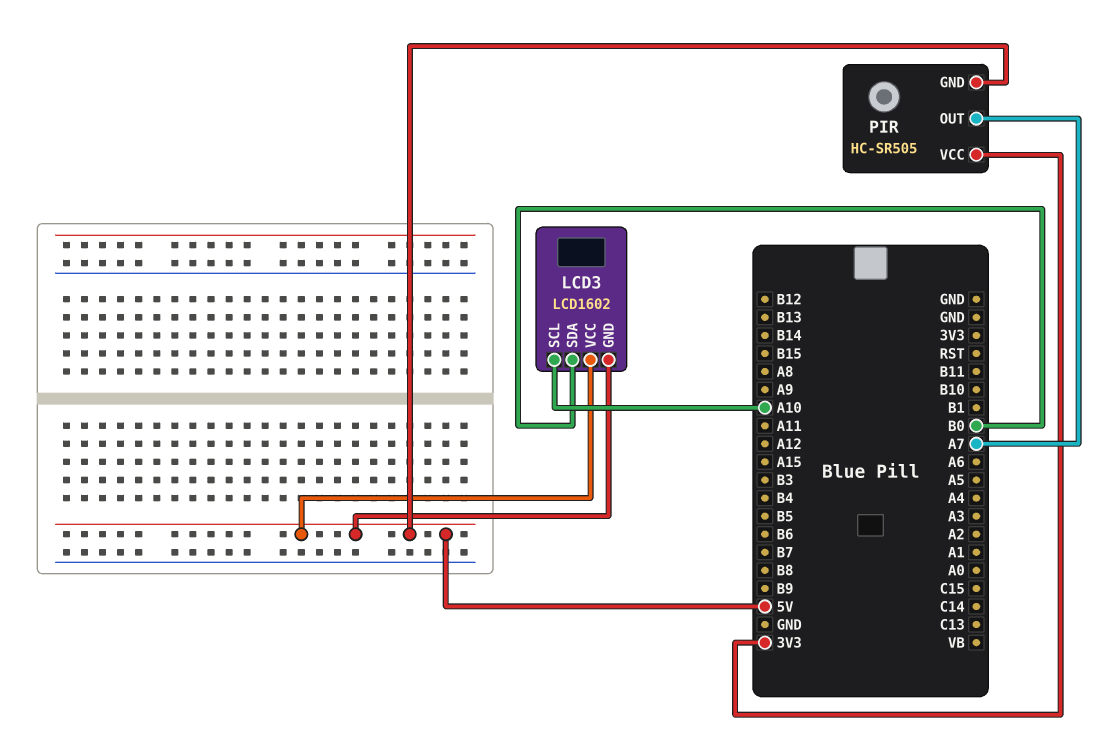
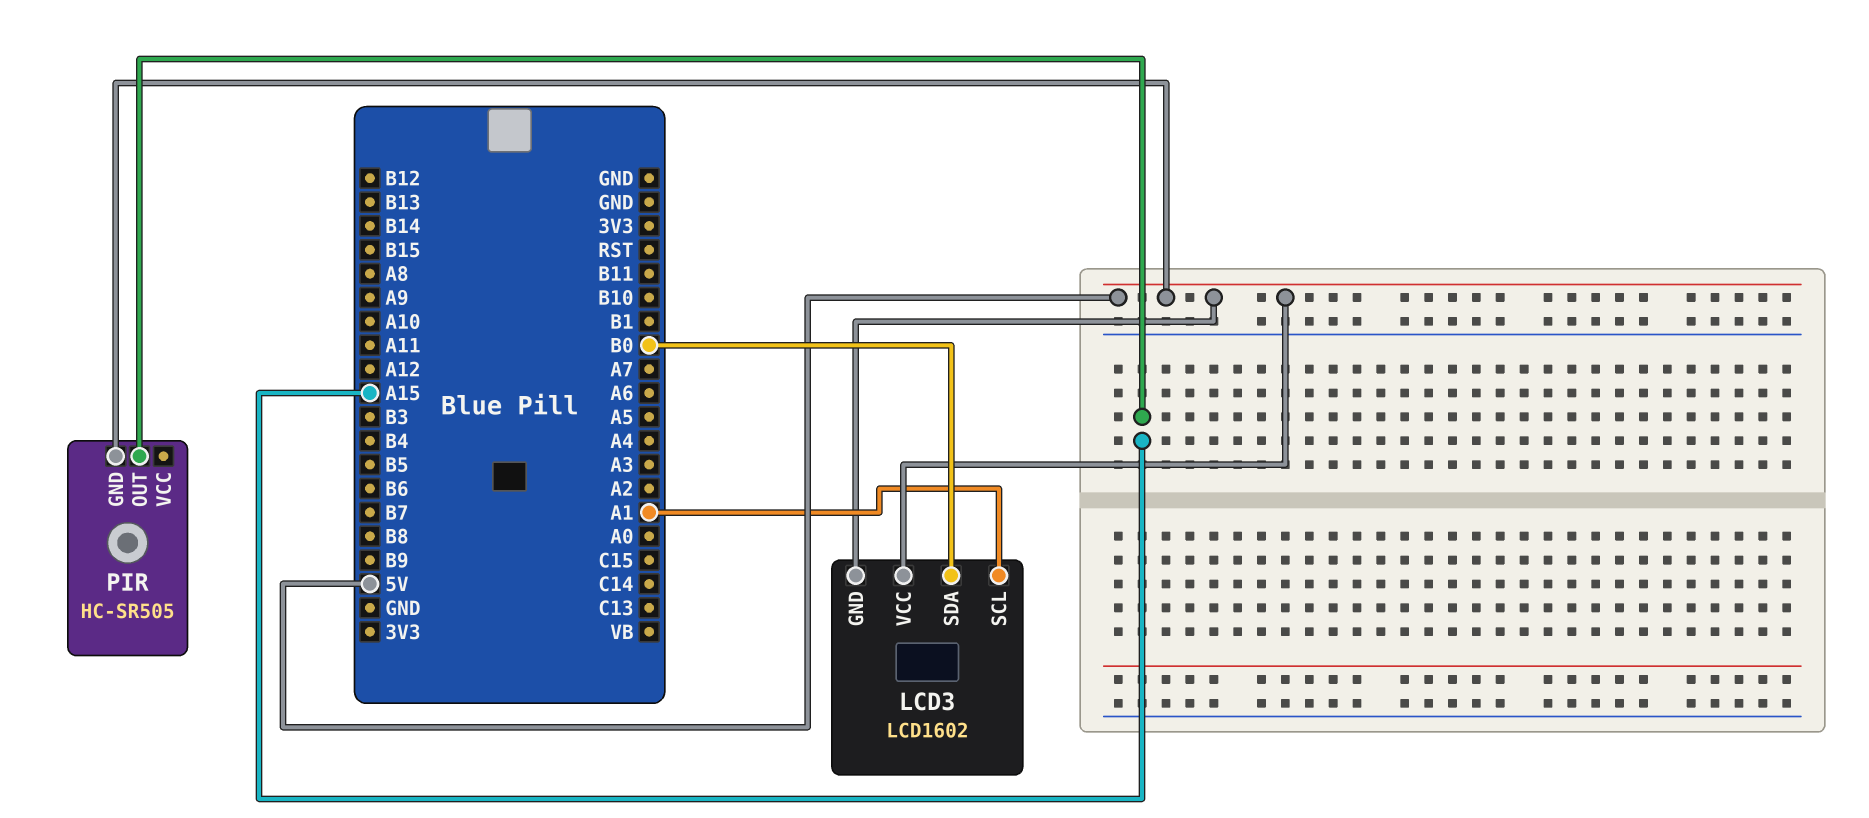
LCD3 pin SCL: A10 -> A1
PIR pin OUT: A7 -> A15
PIR pin VCC: 3V3 -> none

